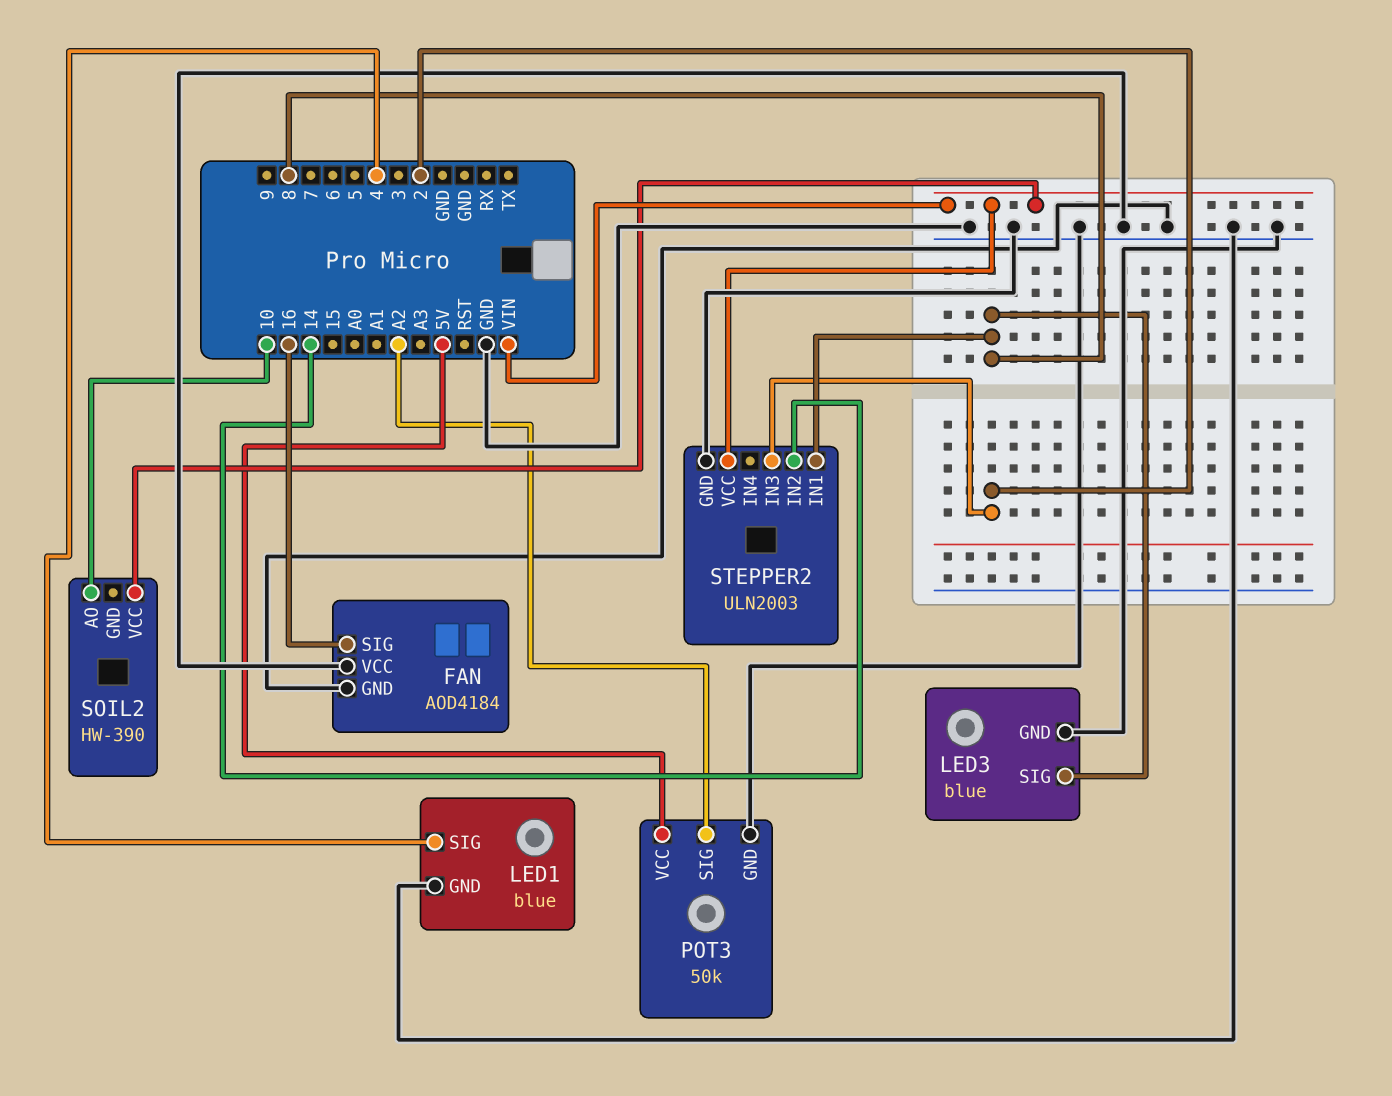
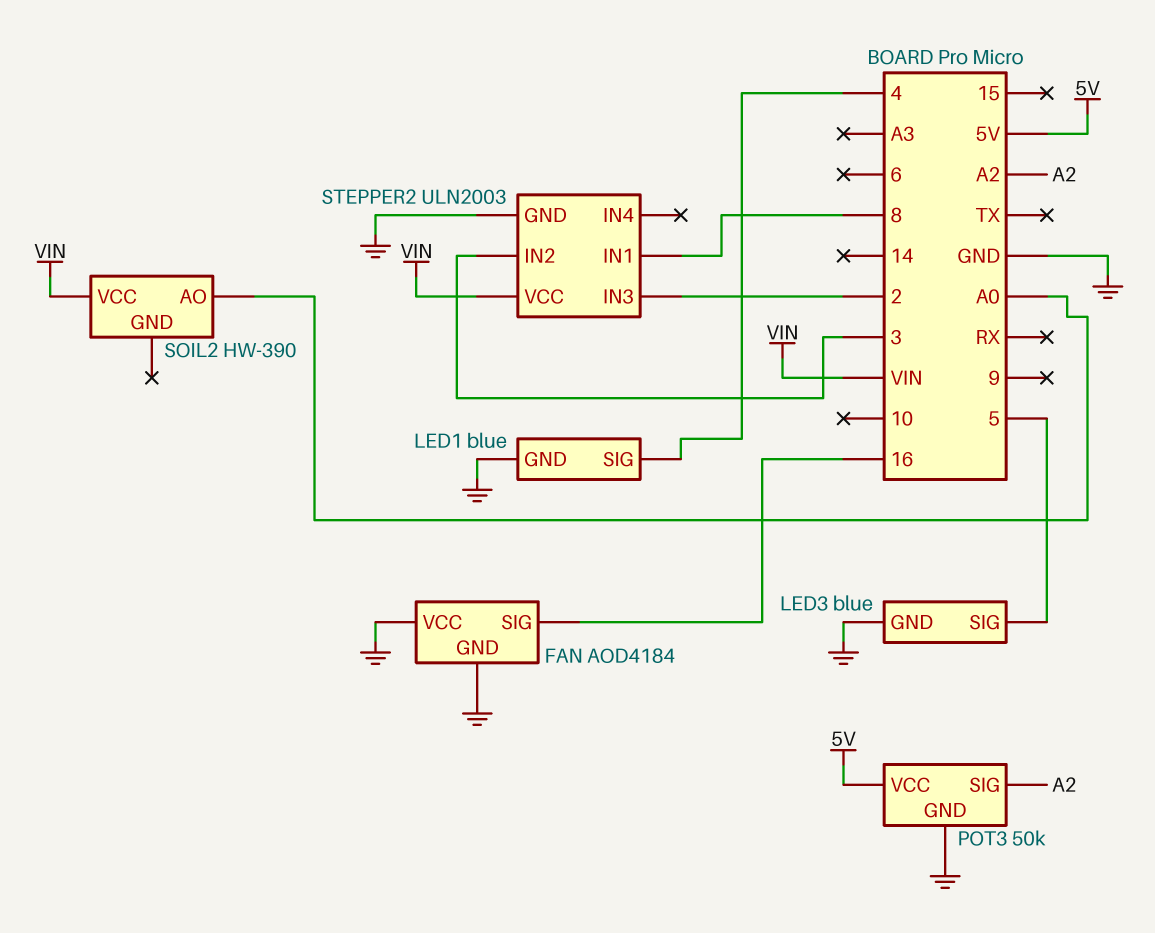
LED3 pin SIG: 8 -> 5
SOIL2 pin AO: 10 -> A0
STEPPER2 pin IN2: 14 -> 3

